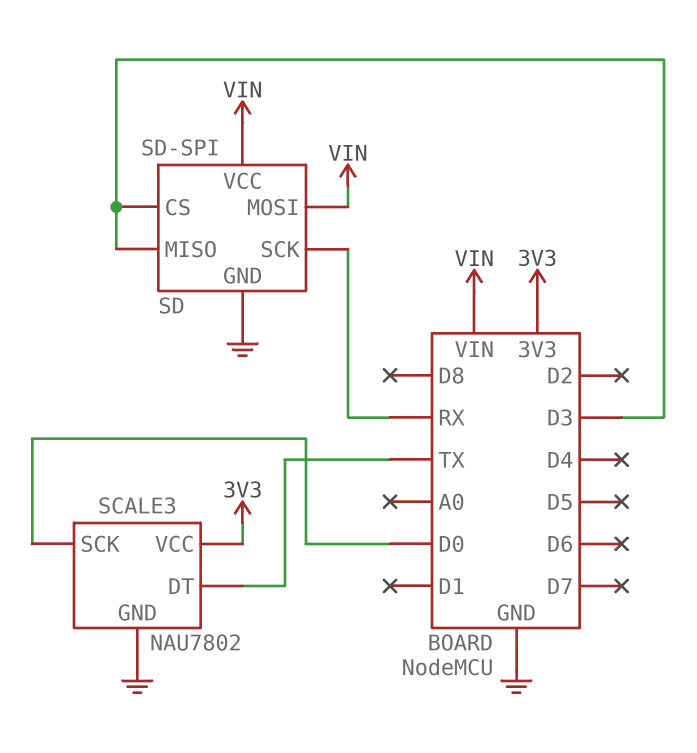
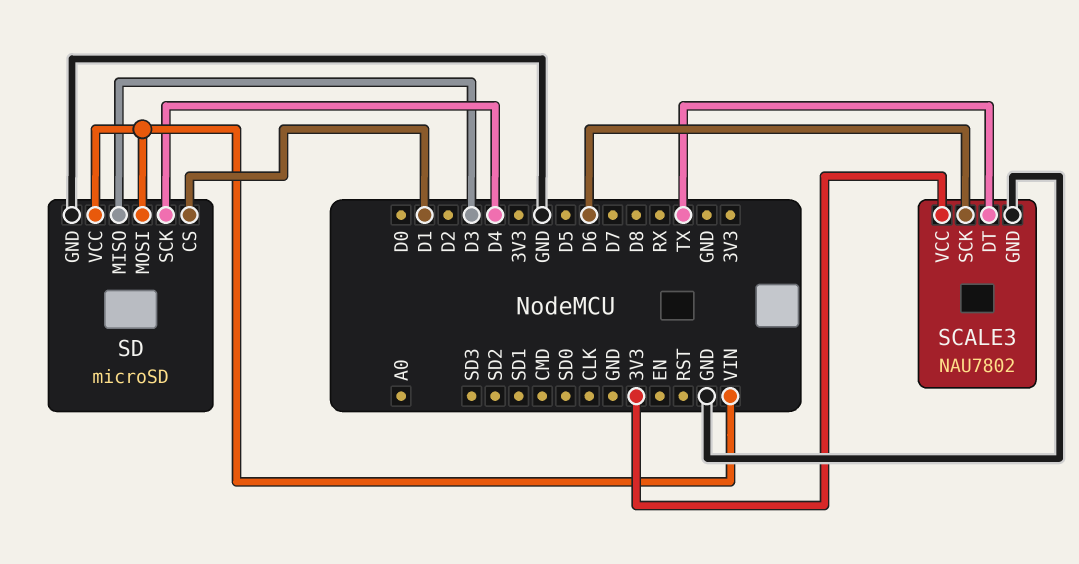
SCALE3 pin SCK: D0 -> D6
SD: SD-SPI -> microSD
SD pin CS: D3 -> D1
SD pin SCK: RX -> D4

